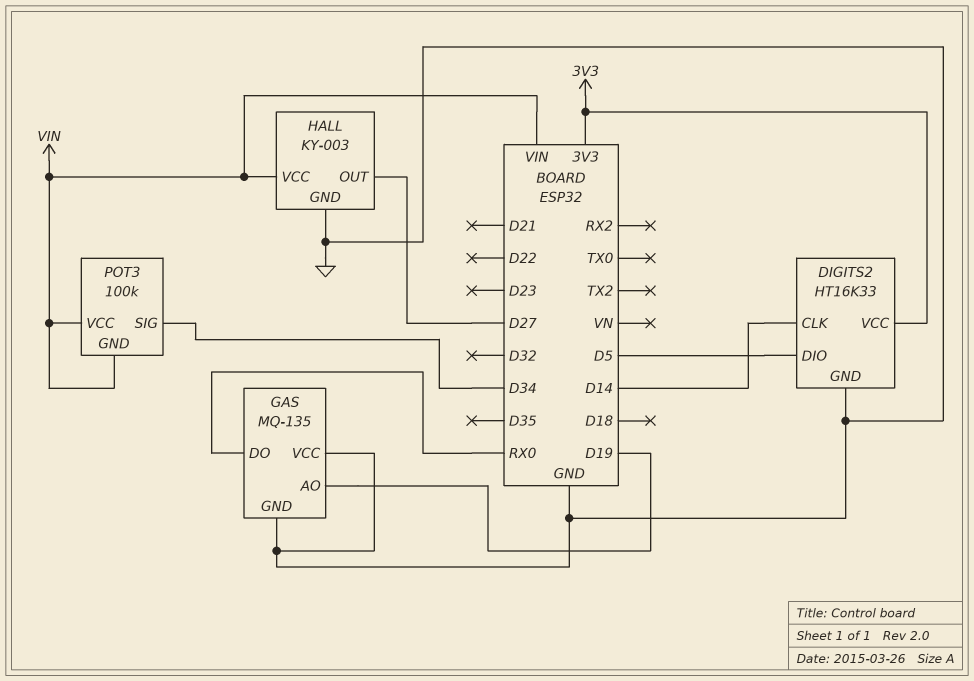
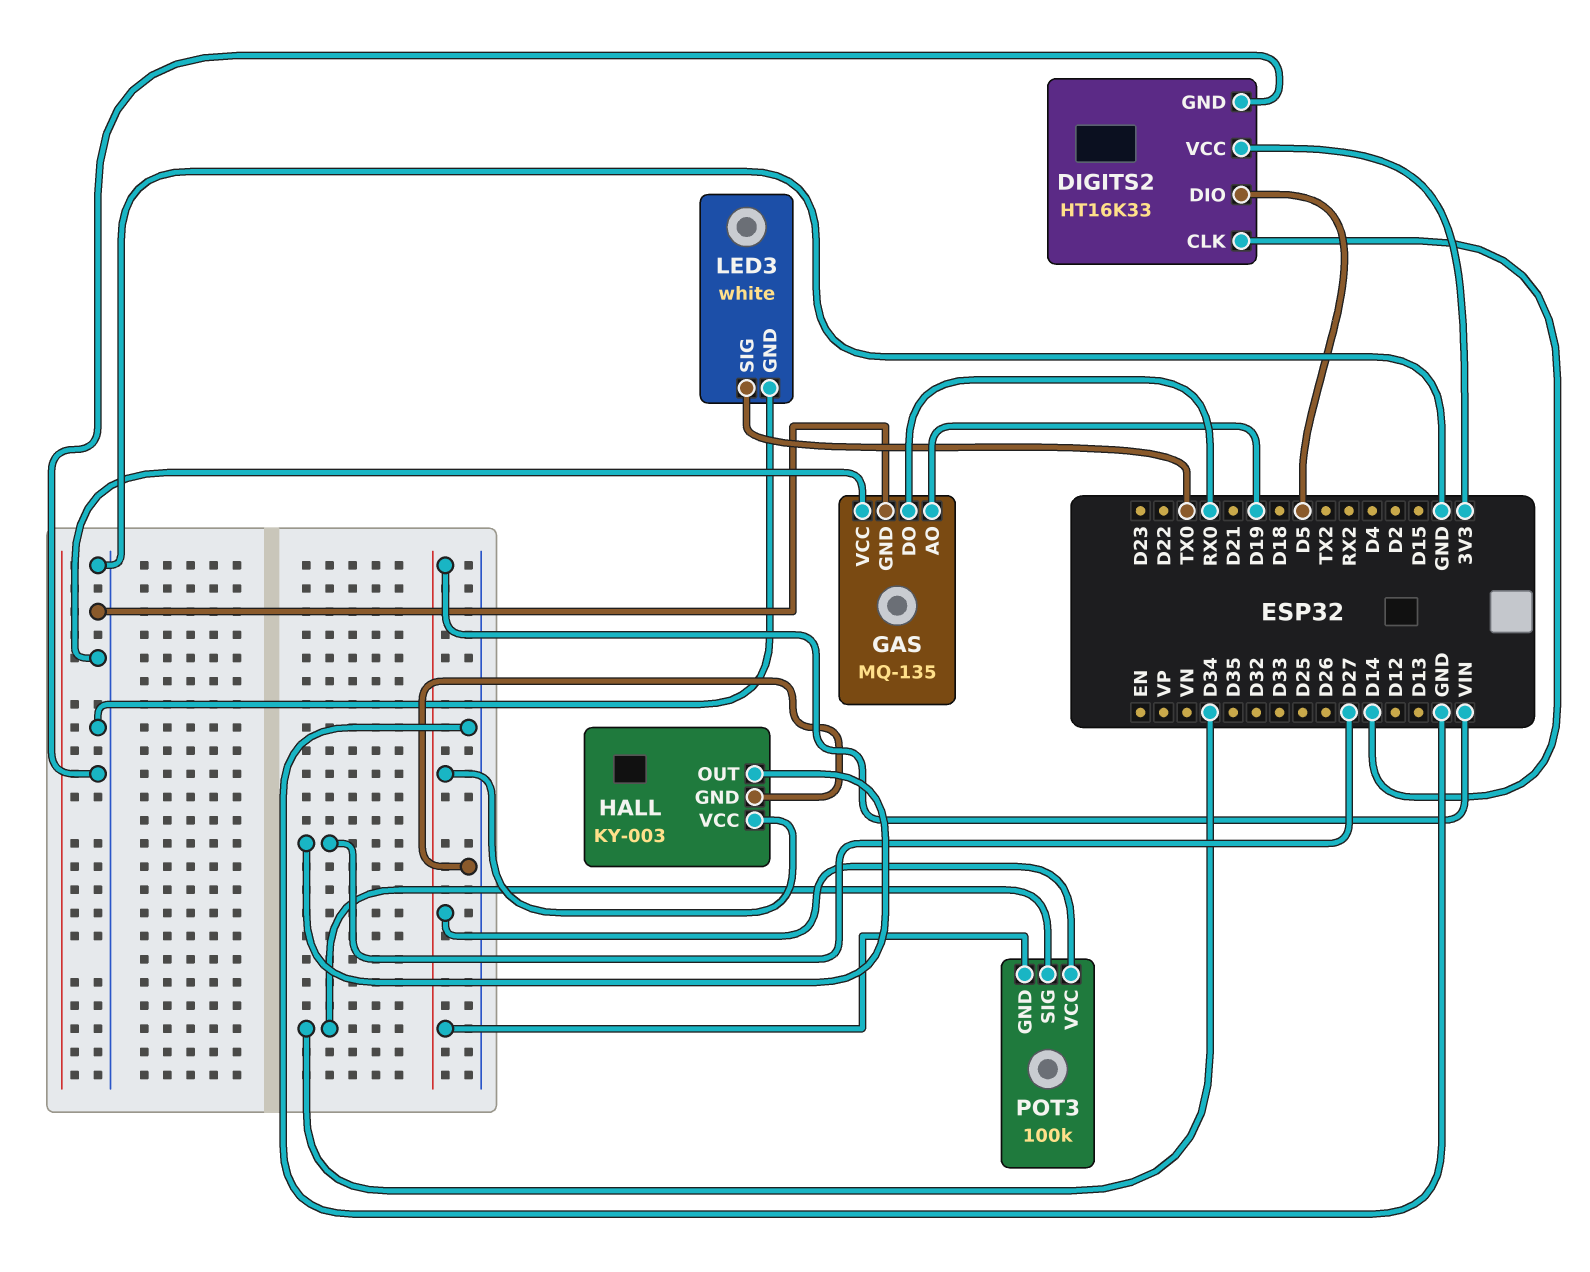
LED3: none -> white
LED3 pin GND: none -> GND
LED3 pin SIG: none -> TX0

